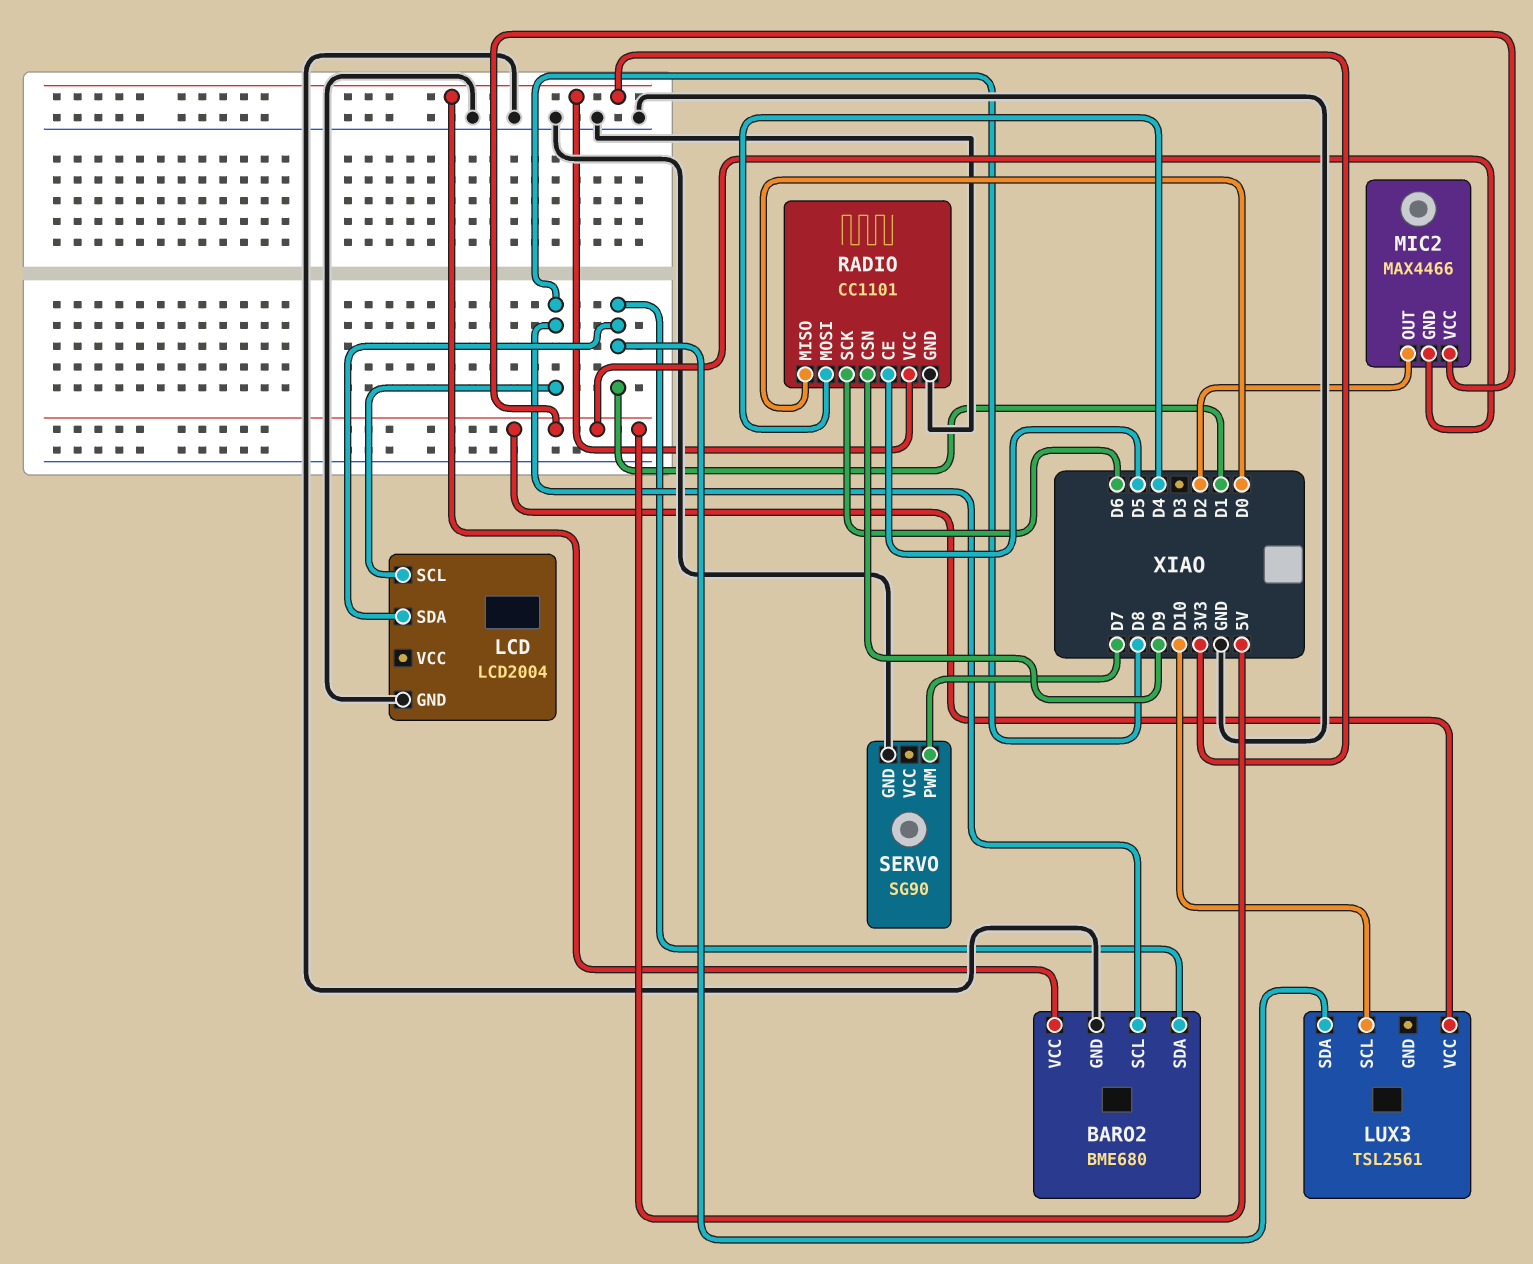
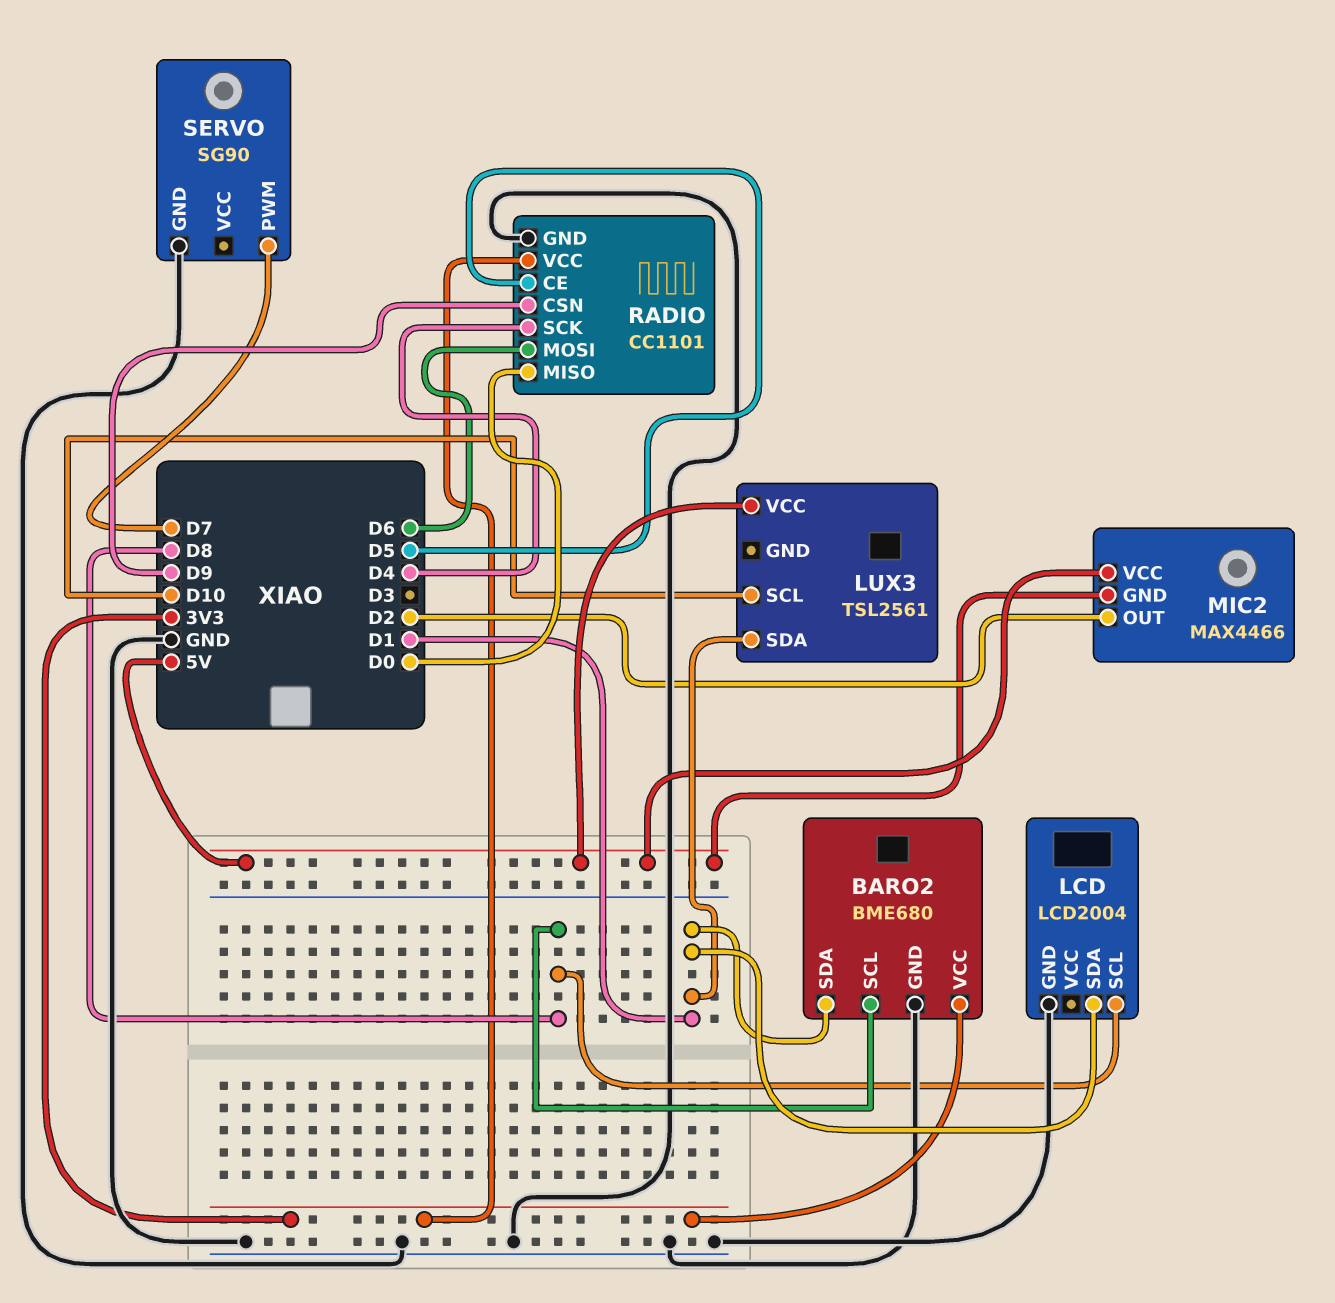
RADIO pin MOSI: D4 -> D6
RADIO pin SCK: D6 -> D4

